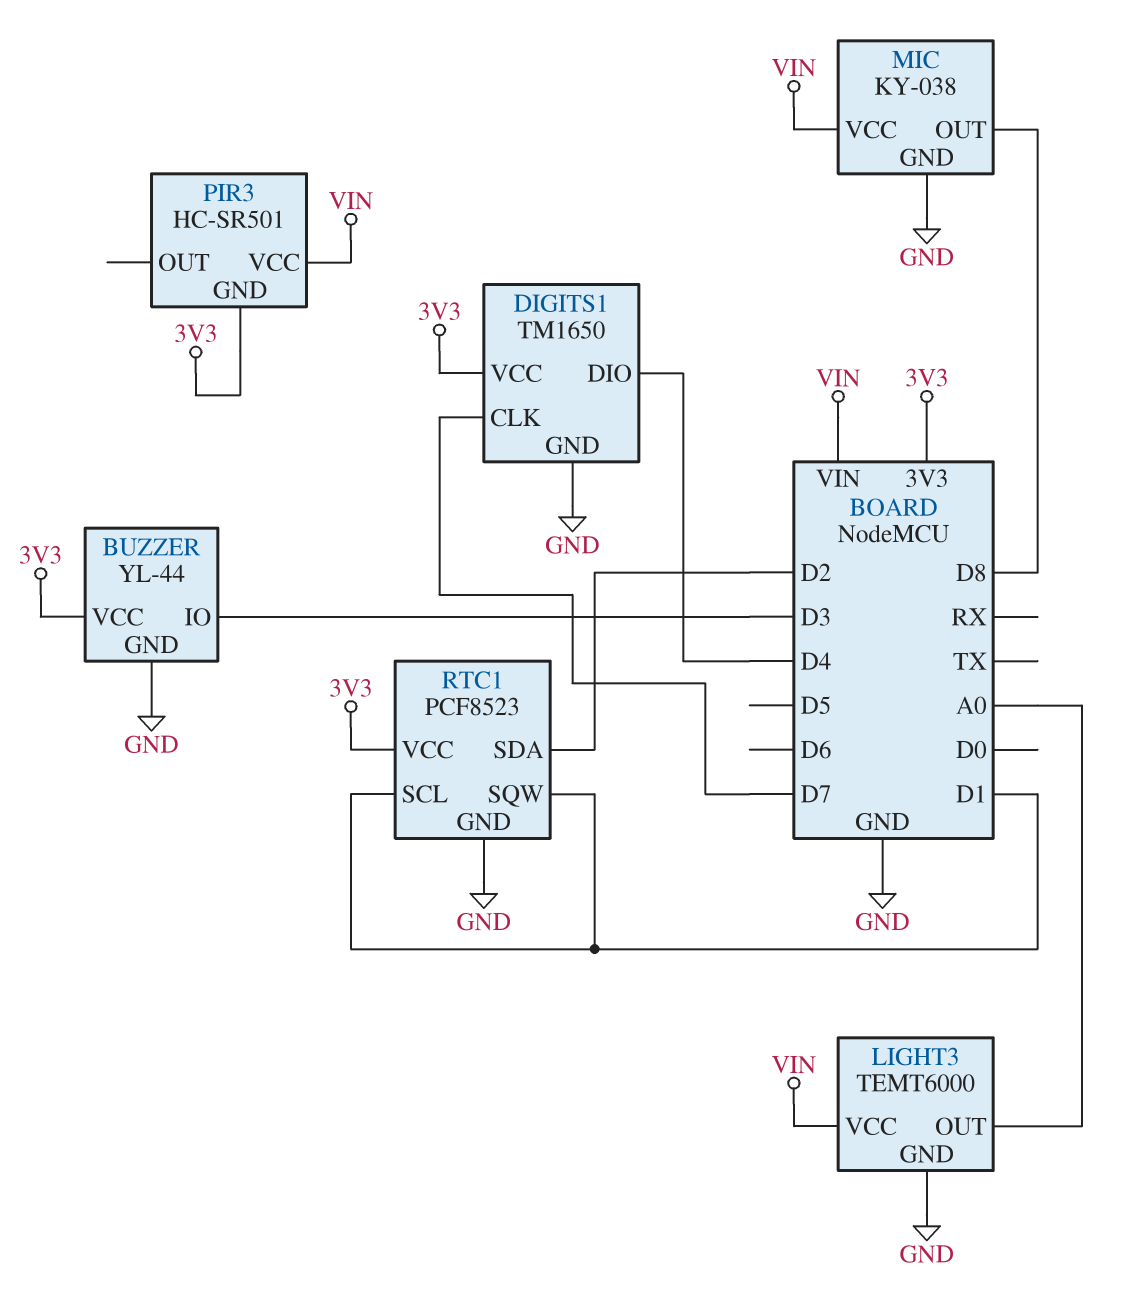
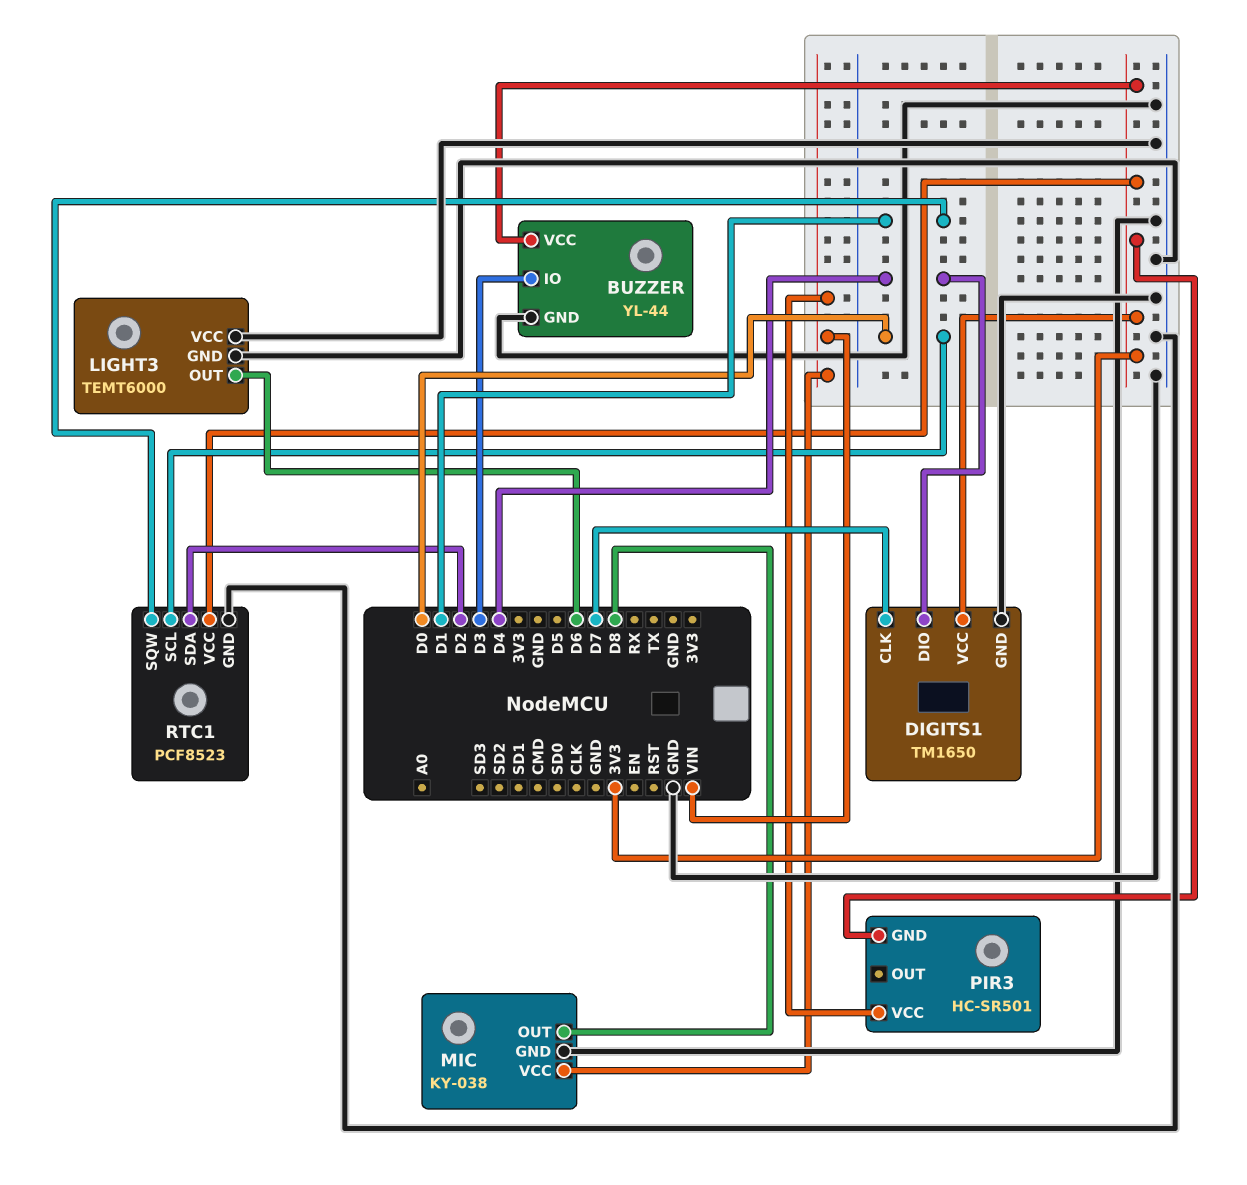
LIGHT3 pin OUT: A0 -> D6
LIGHT3 pin VCC: VIN -> GND
RTC1 pin SCL: D1 -> D0

